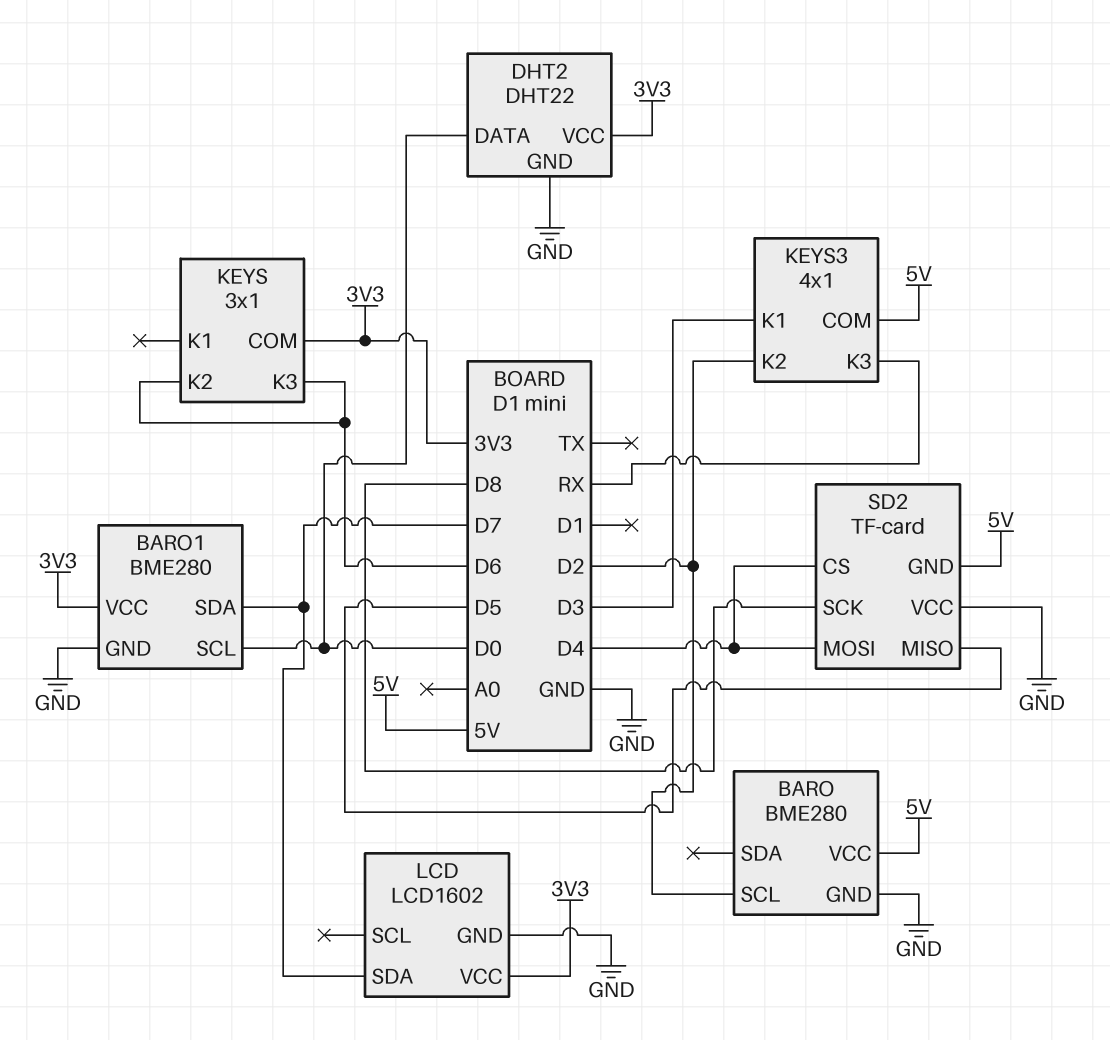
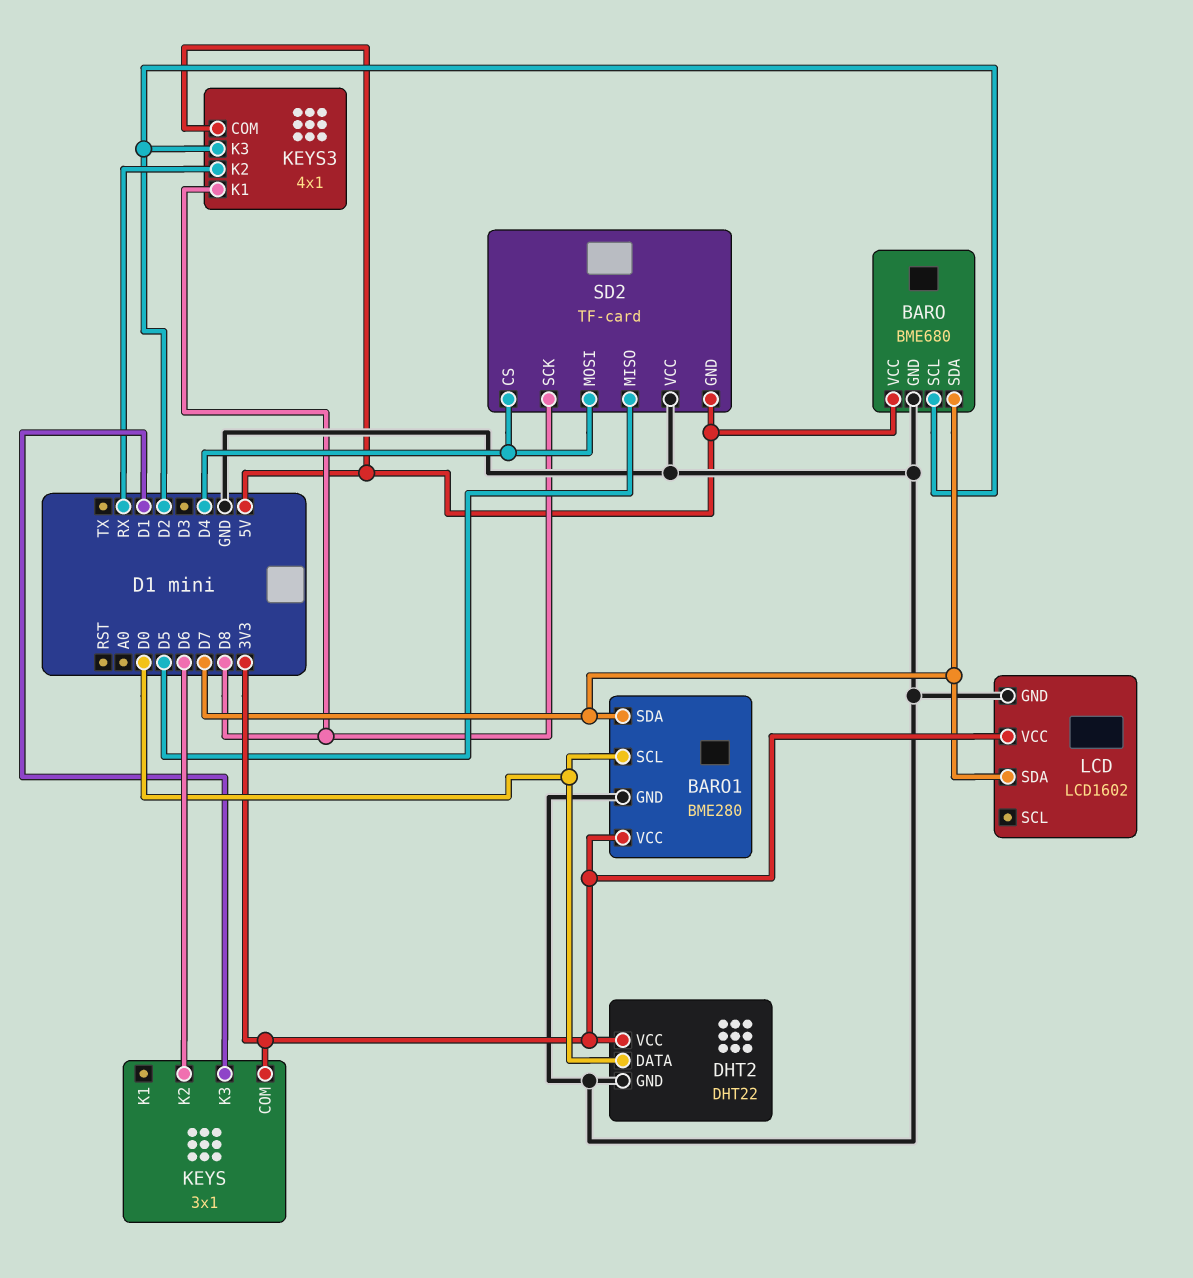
BARO: BME280 -> BME680
BARO pin SDA: none -> D7
KEYS pin K3: D6 -> D1
KEYS3 pin K1: D3 -> D8
KEYS3 pin K2: D2 -> RX
KEYS3 pin K3: RX -> D2

